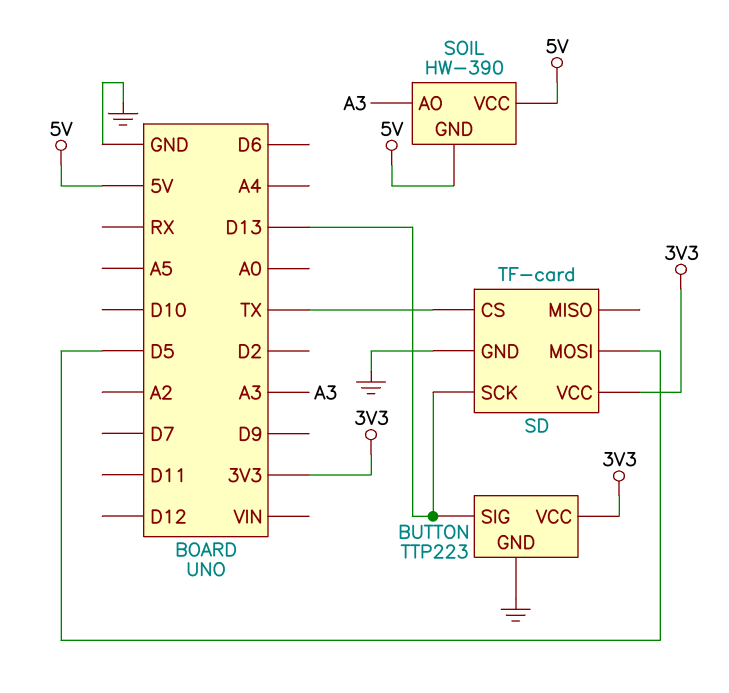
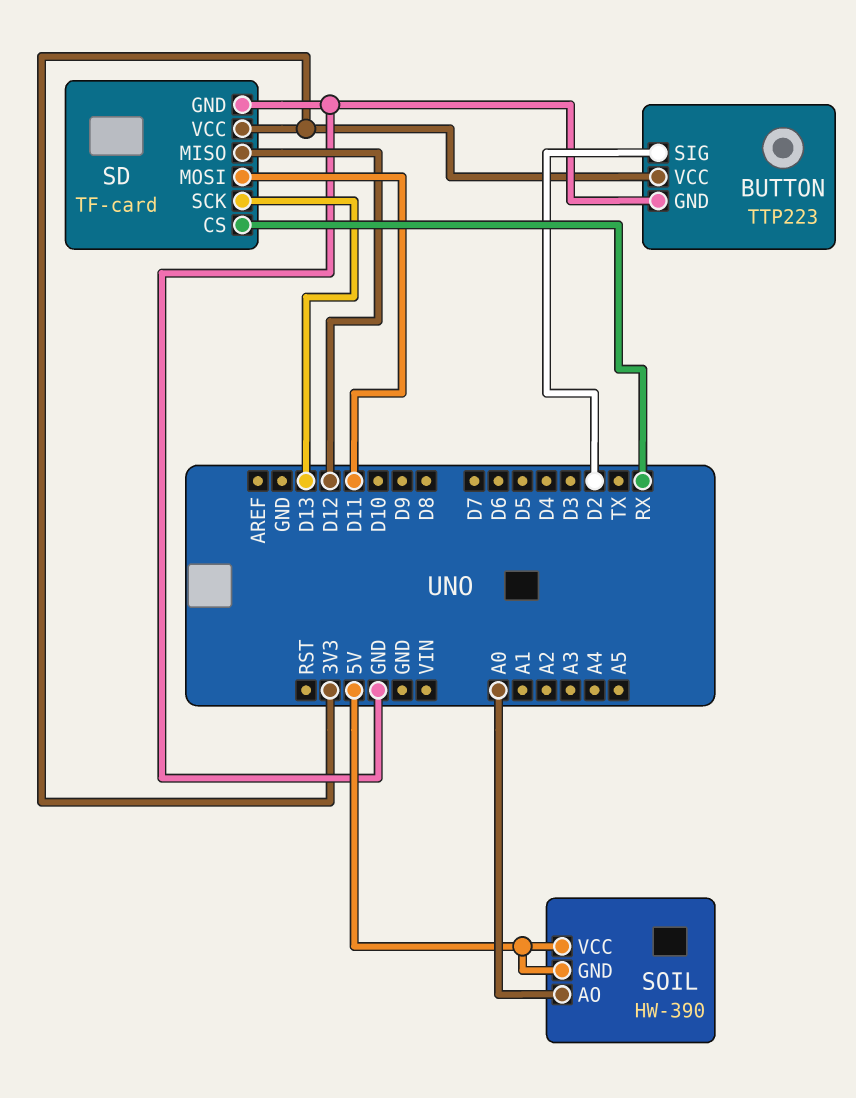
BUTTON pin SIG: D13 -> D2
SD pin CS: TX -> RX
SD pin MISO: none -> D12
SD pin MOSI: D5 -> D11
SOIL pin AO: A3 -> A0

